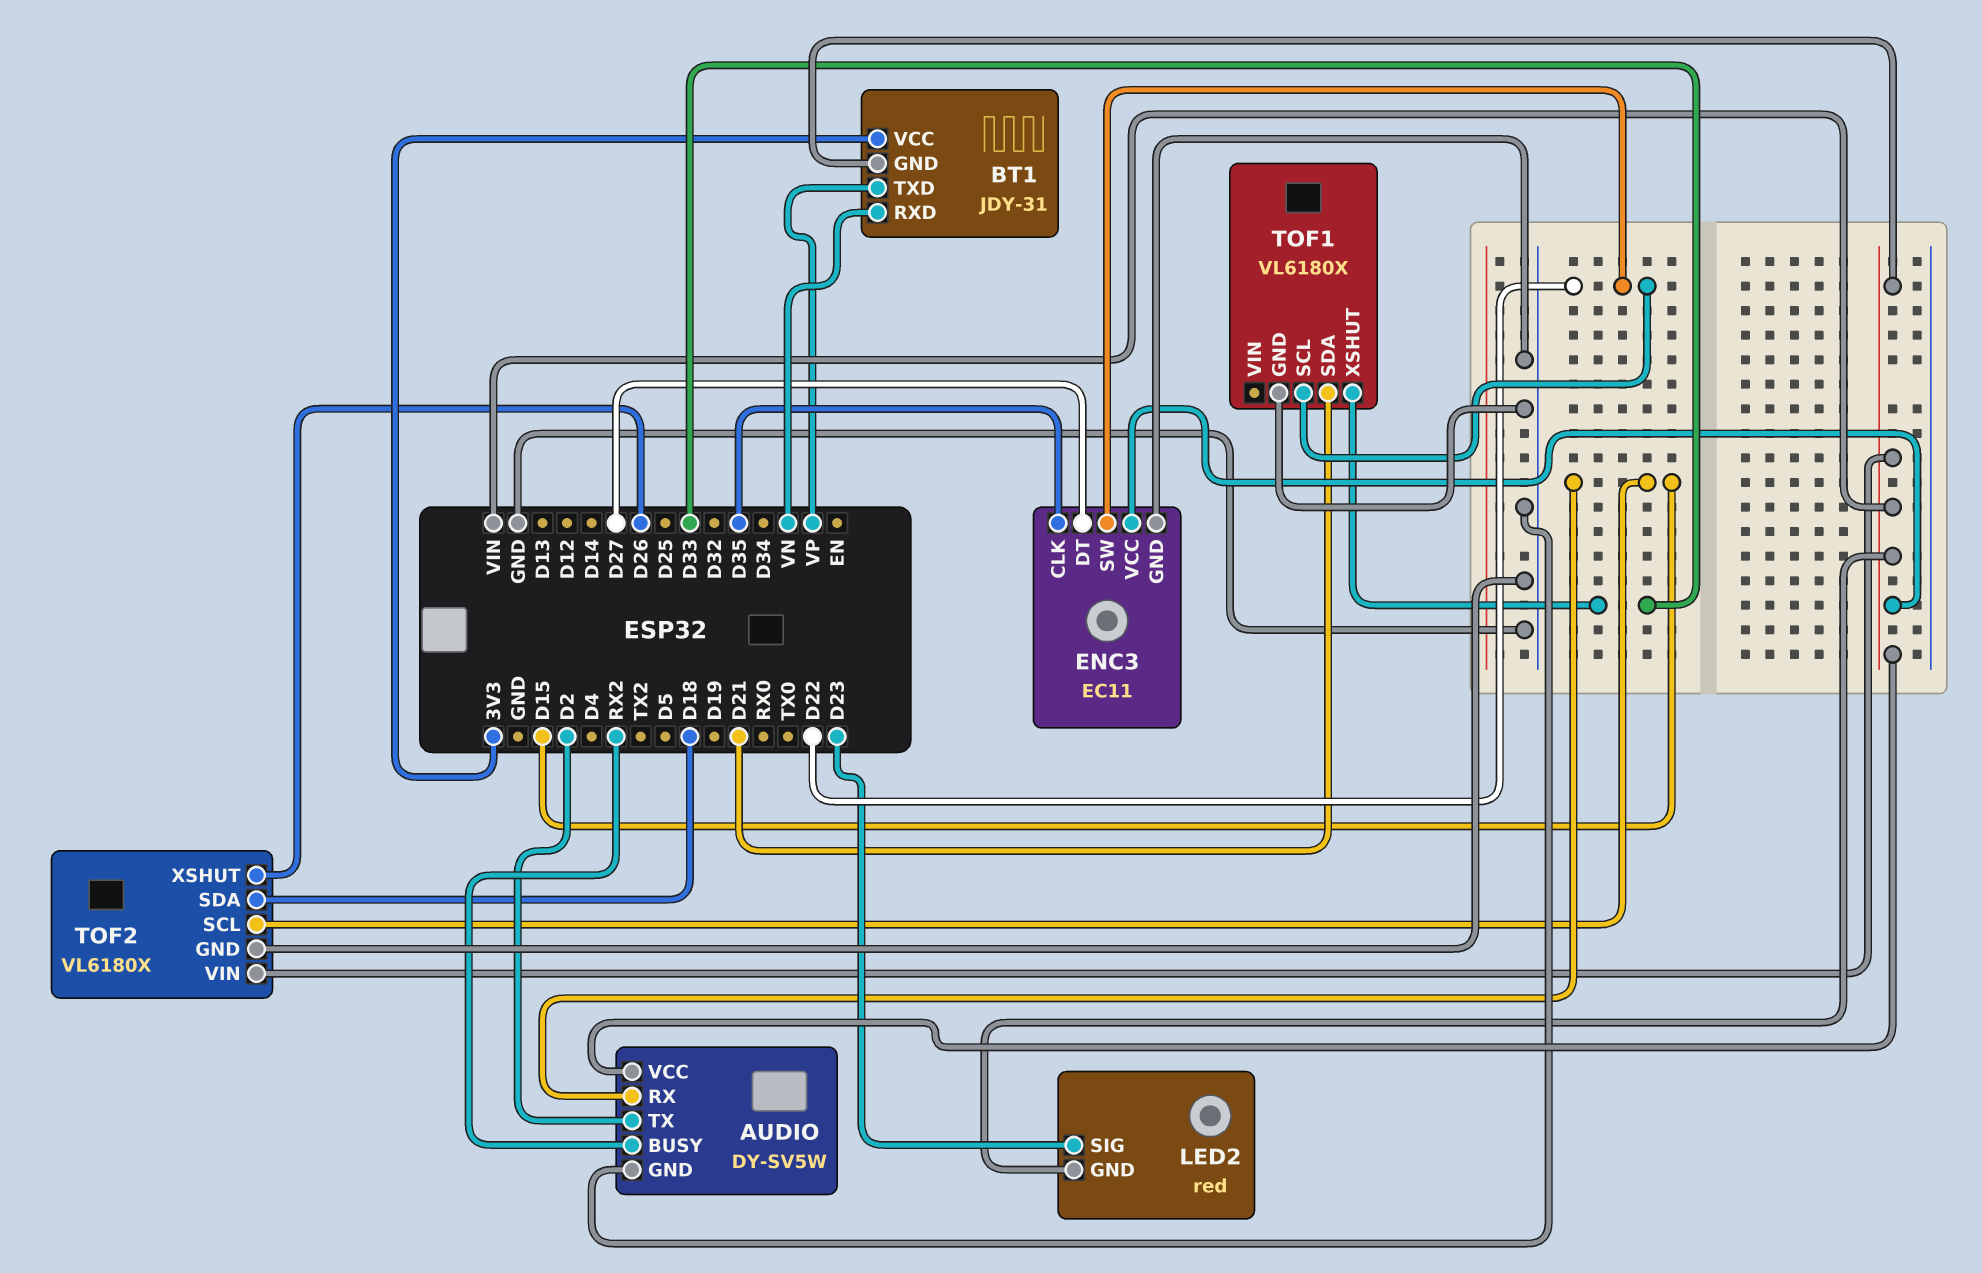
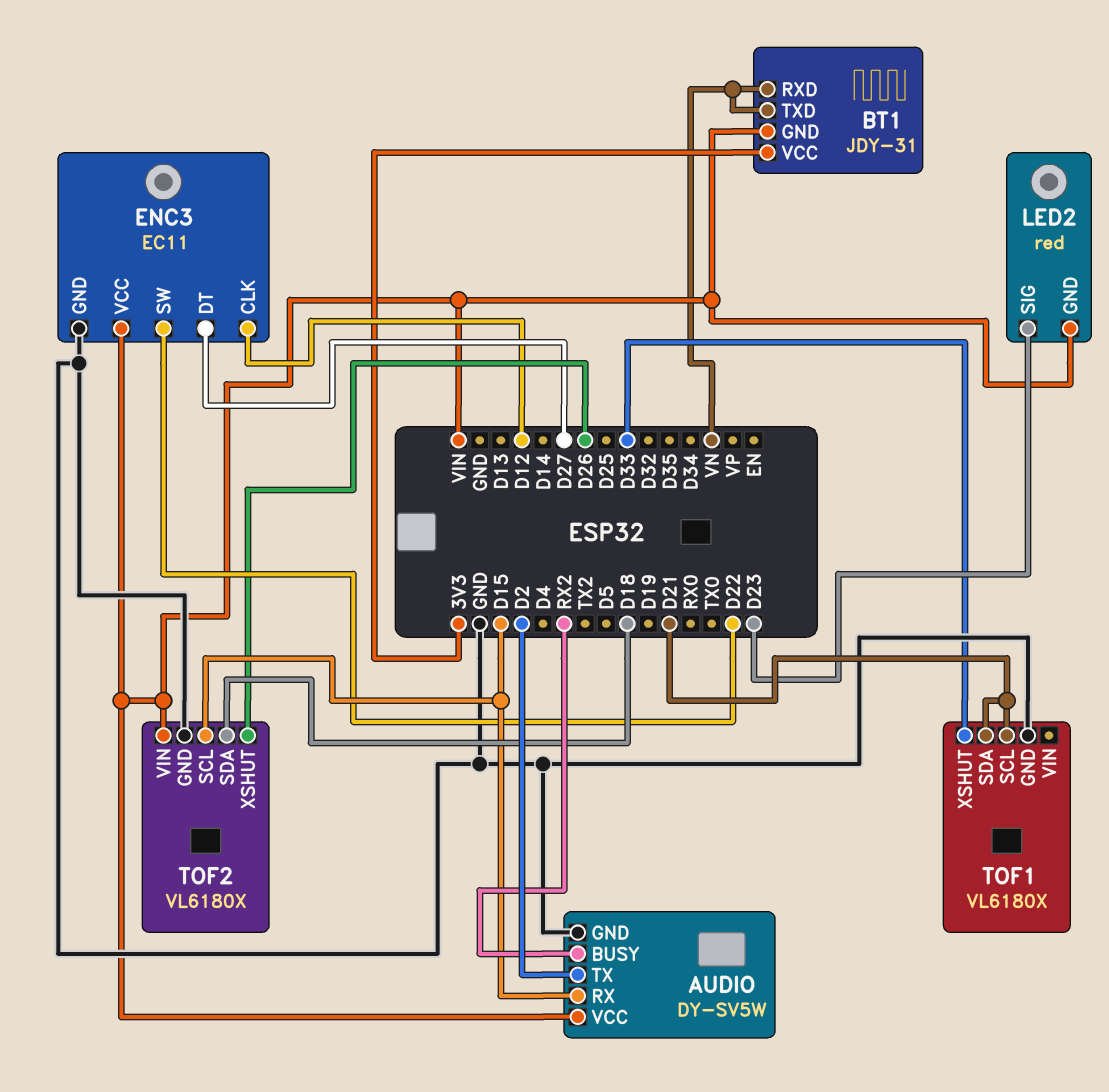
BT1 pin TXD: VP -> VN
ENC3 pin CLK: D35 -> D12
TOF1 pin SCL: D22 -> D21

